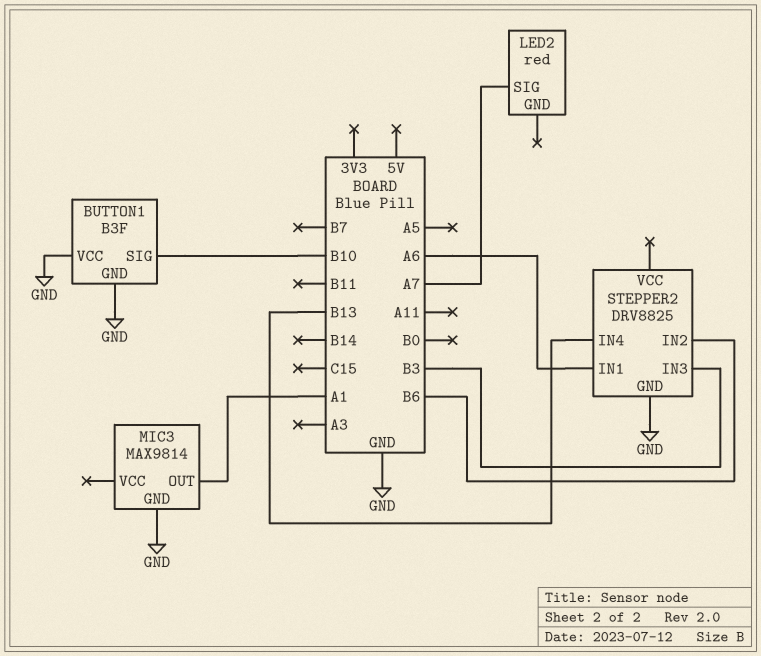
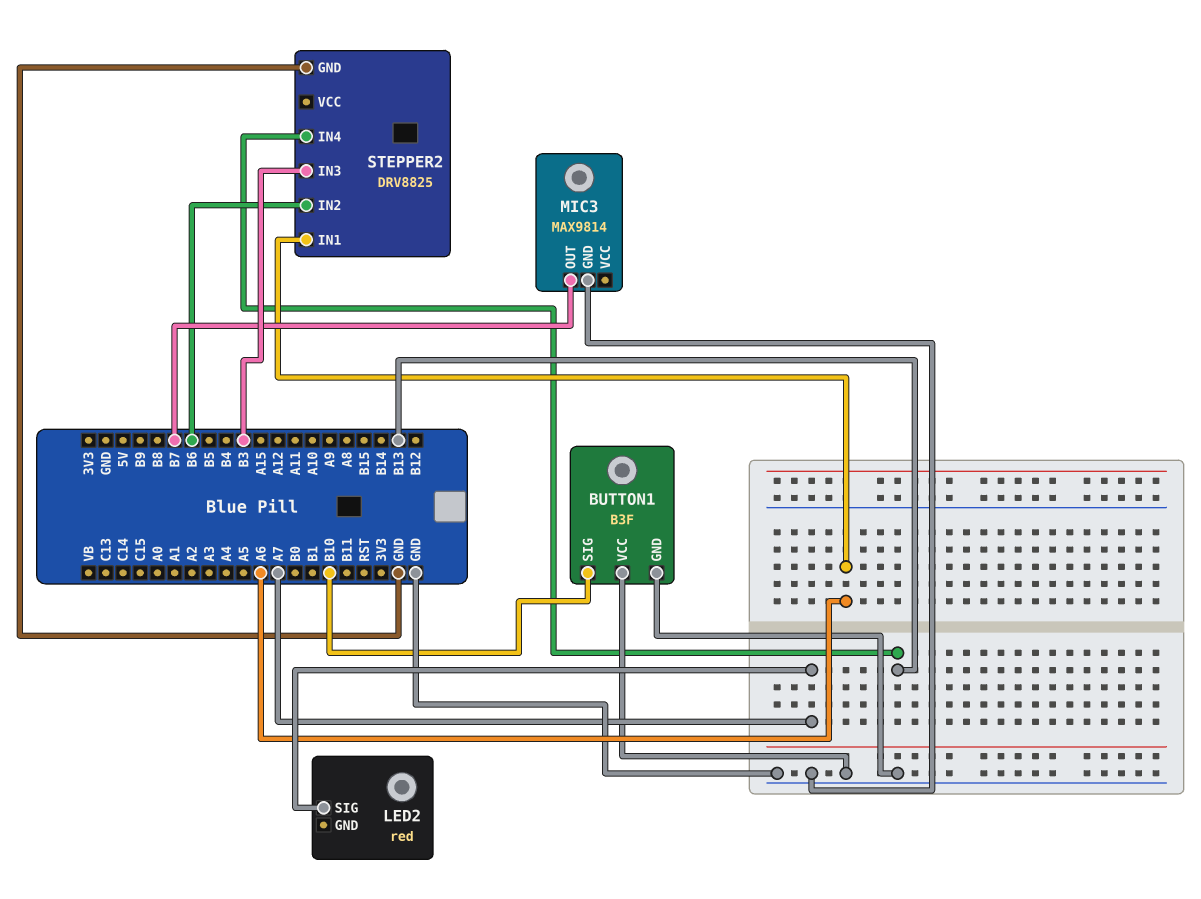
MIC3 pin OUT: A1 -> B7

